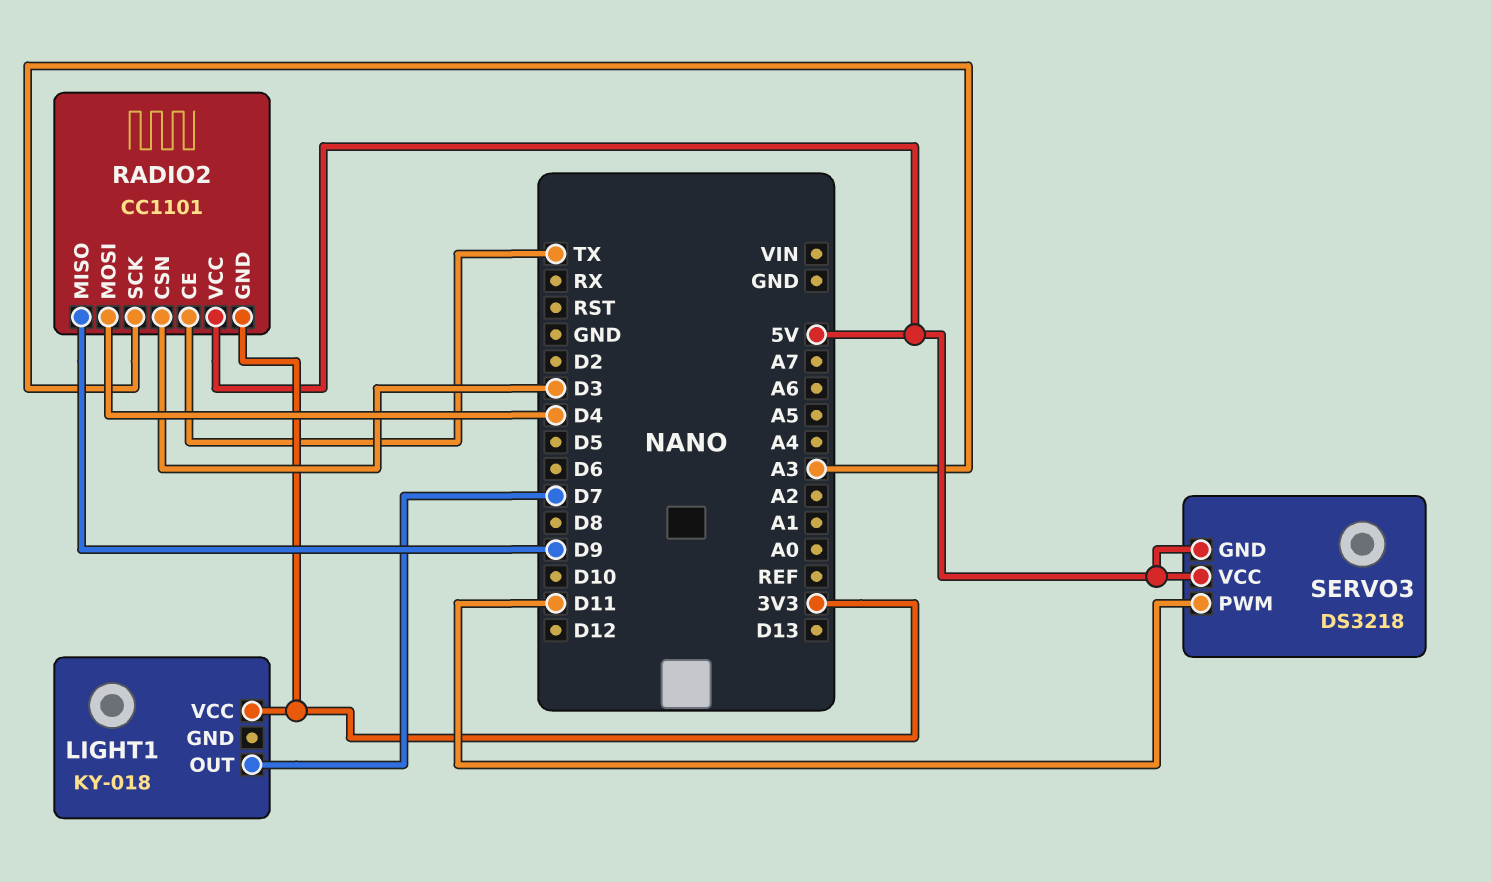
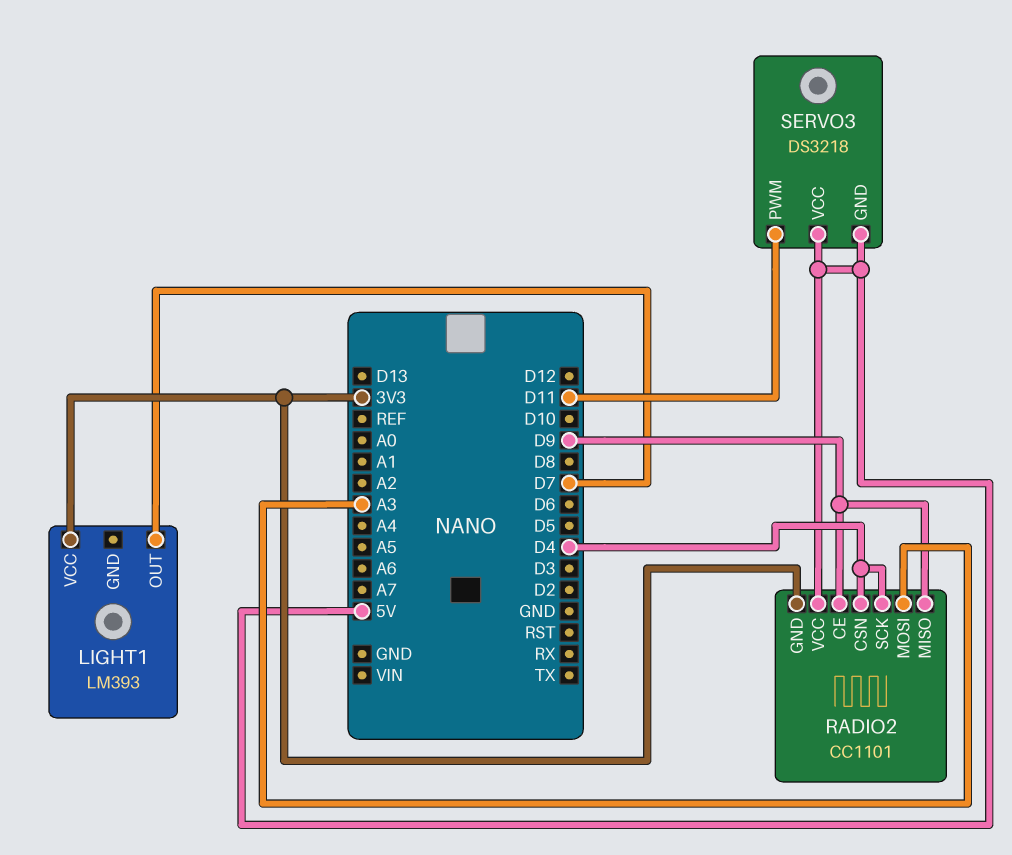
LIGHT1: KY-018 -> LM393
RADIO2 pin CE: TX -> D9
RADIO2 pin CSN: D3 -> D4
RADIO2 pin MOSI: D4 -> A3
RADIO2 pin SCK: A3 -> D4

